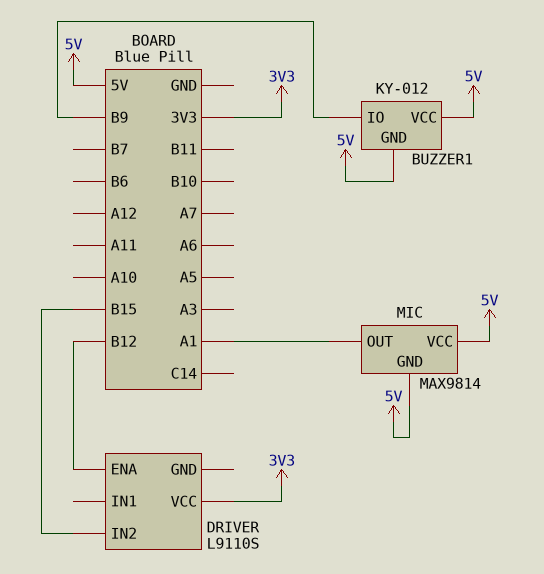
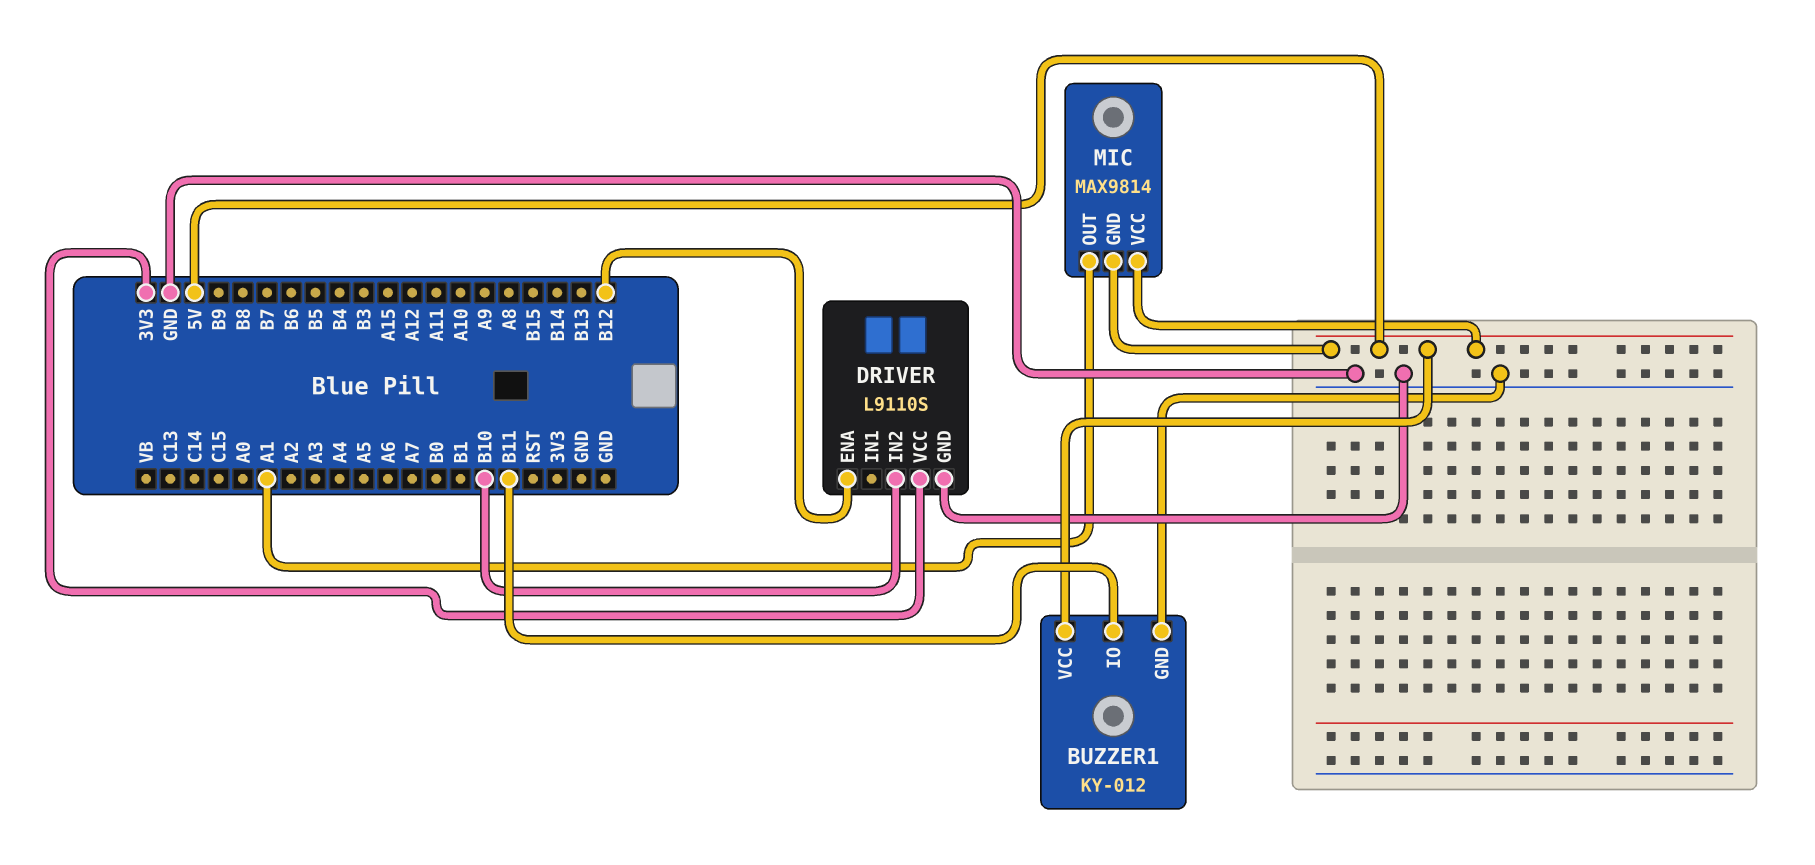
BUZZER1 pin GND: 5V -> GND
BUZZER1 pin IO: B9 -> B11
DRIVER pin GND: none -> GND
DRIVER pin IN2: B15 -> B10

